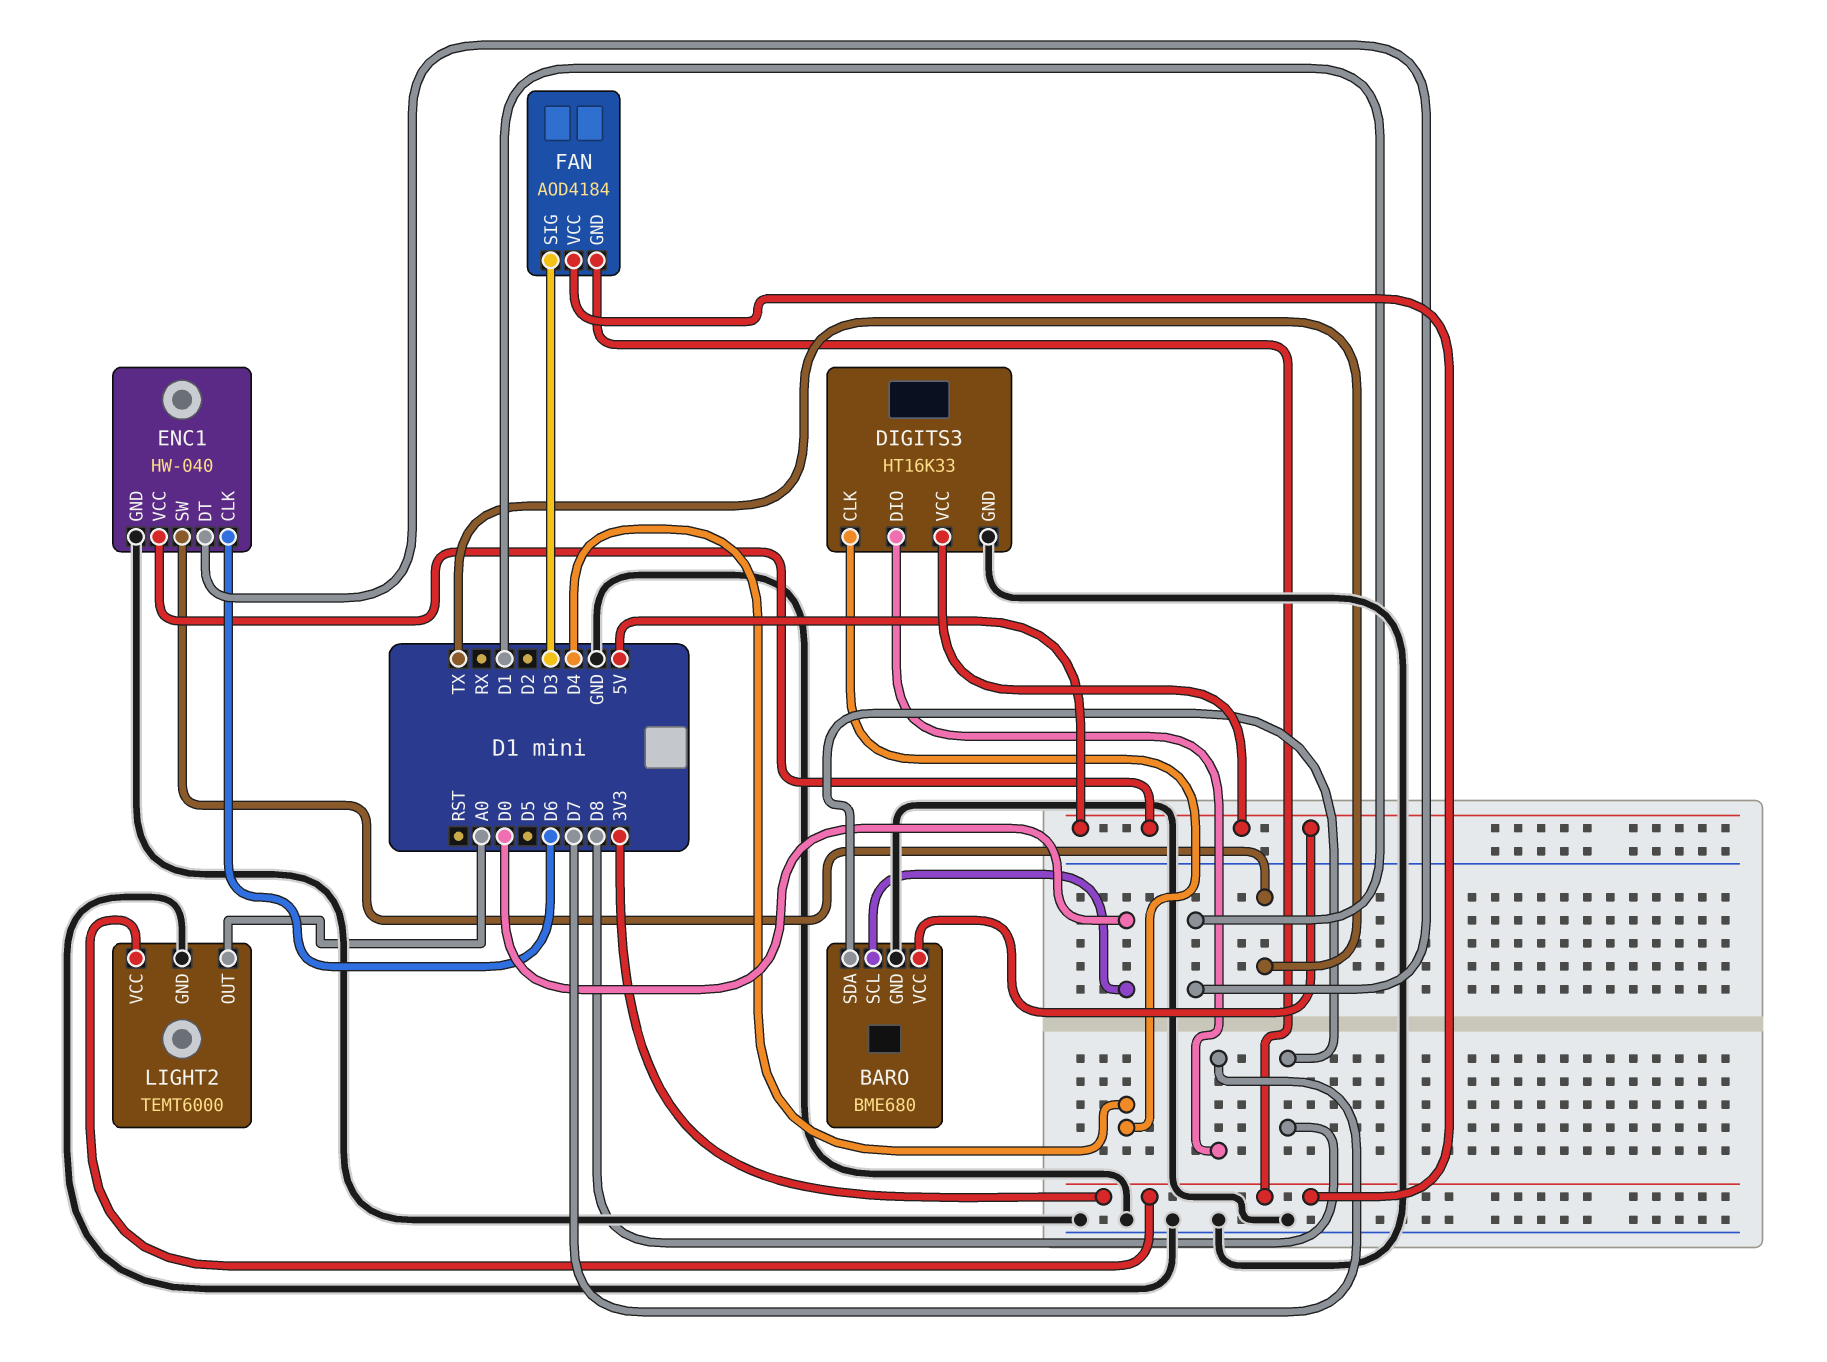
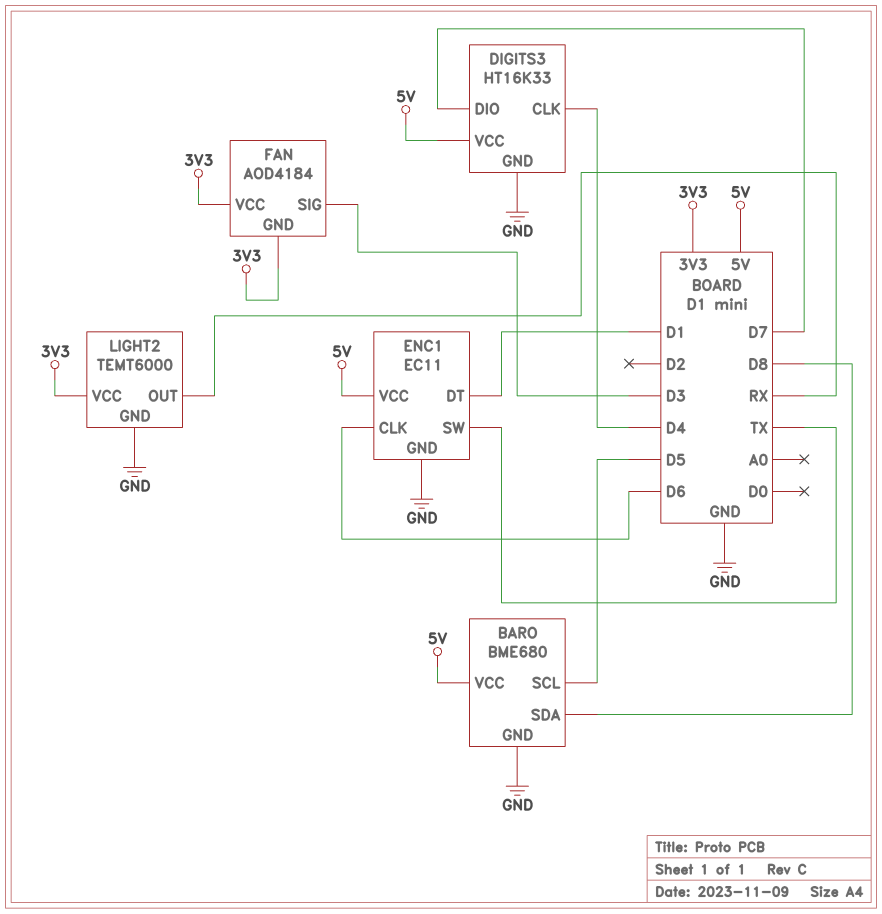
BARO pin SCL: D0 -> D5
ENC1: HW-040 -> EC11
LIGHT2 pin OUT: A0 -> RX

